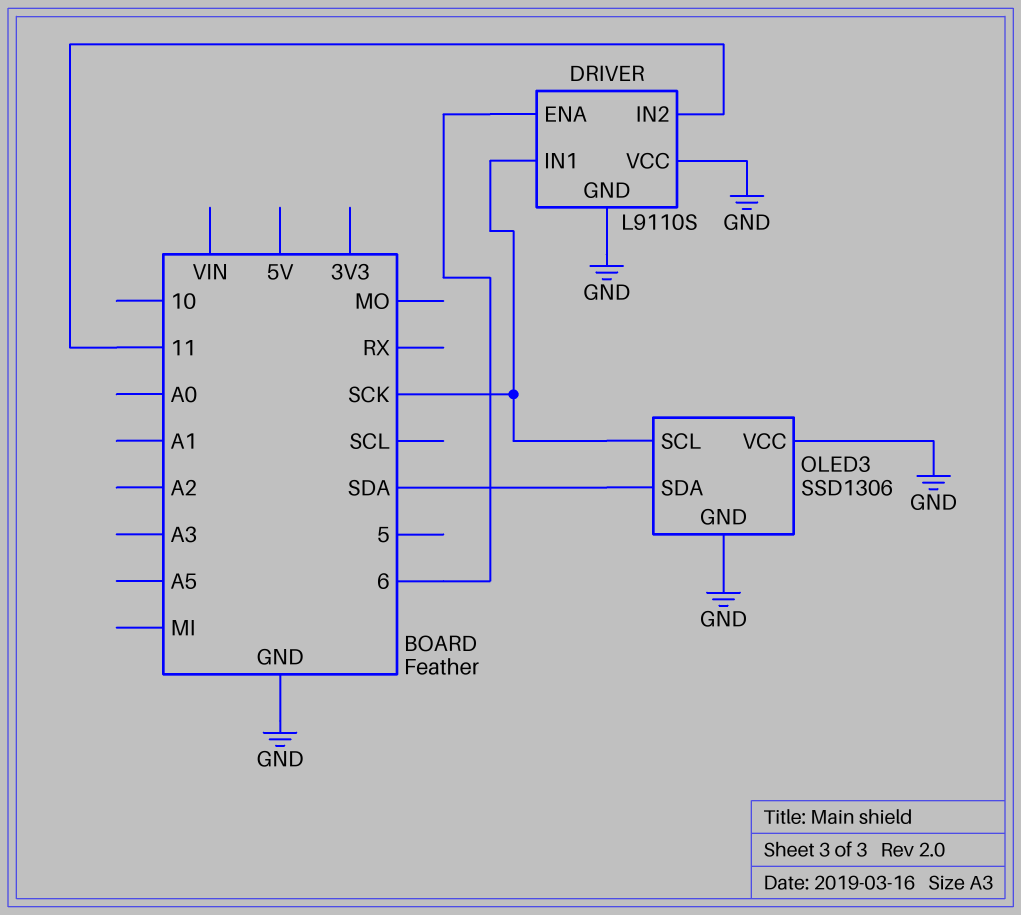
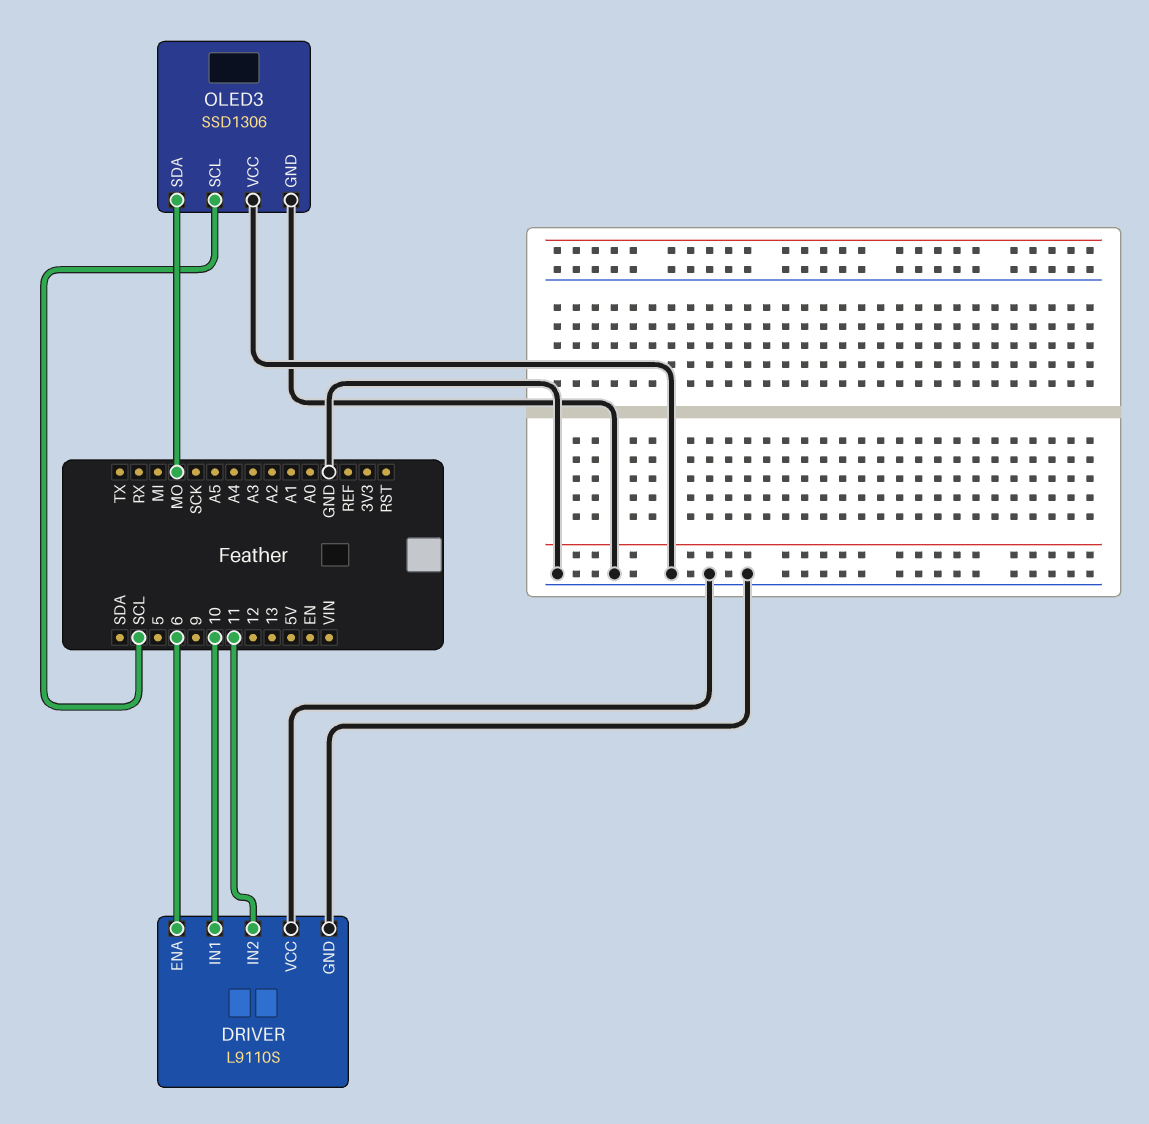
DRIVER pin IN1: SCK -> 10
OLED3 pin SCL: SCK -> SCL
OLED3 pin SDA: SDA -> MO

